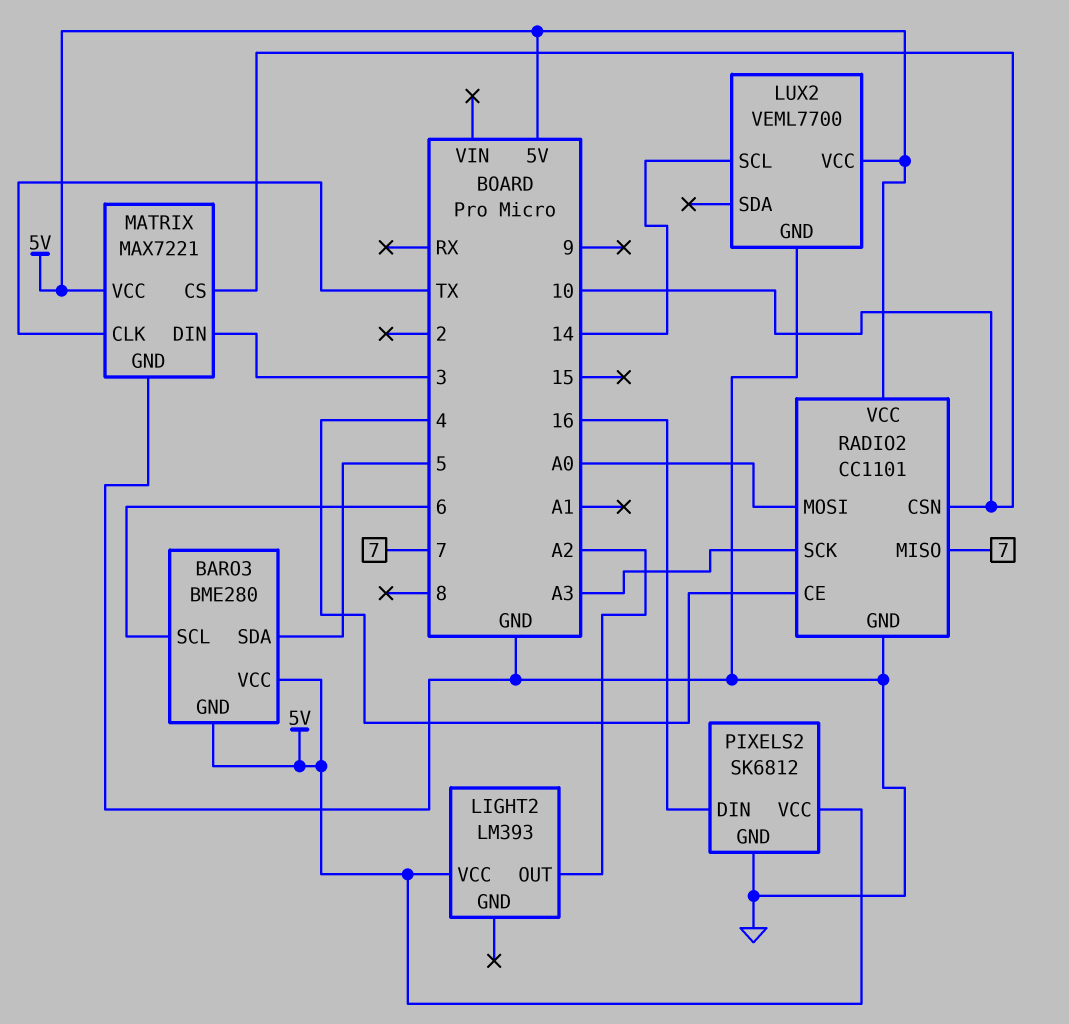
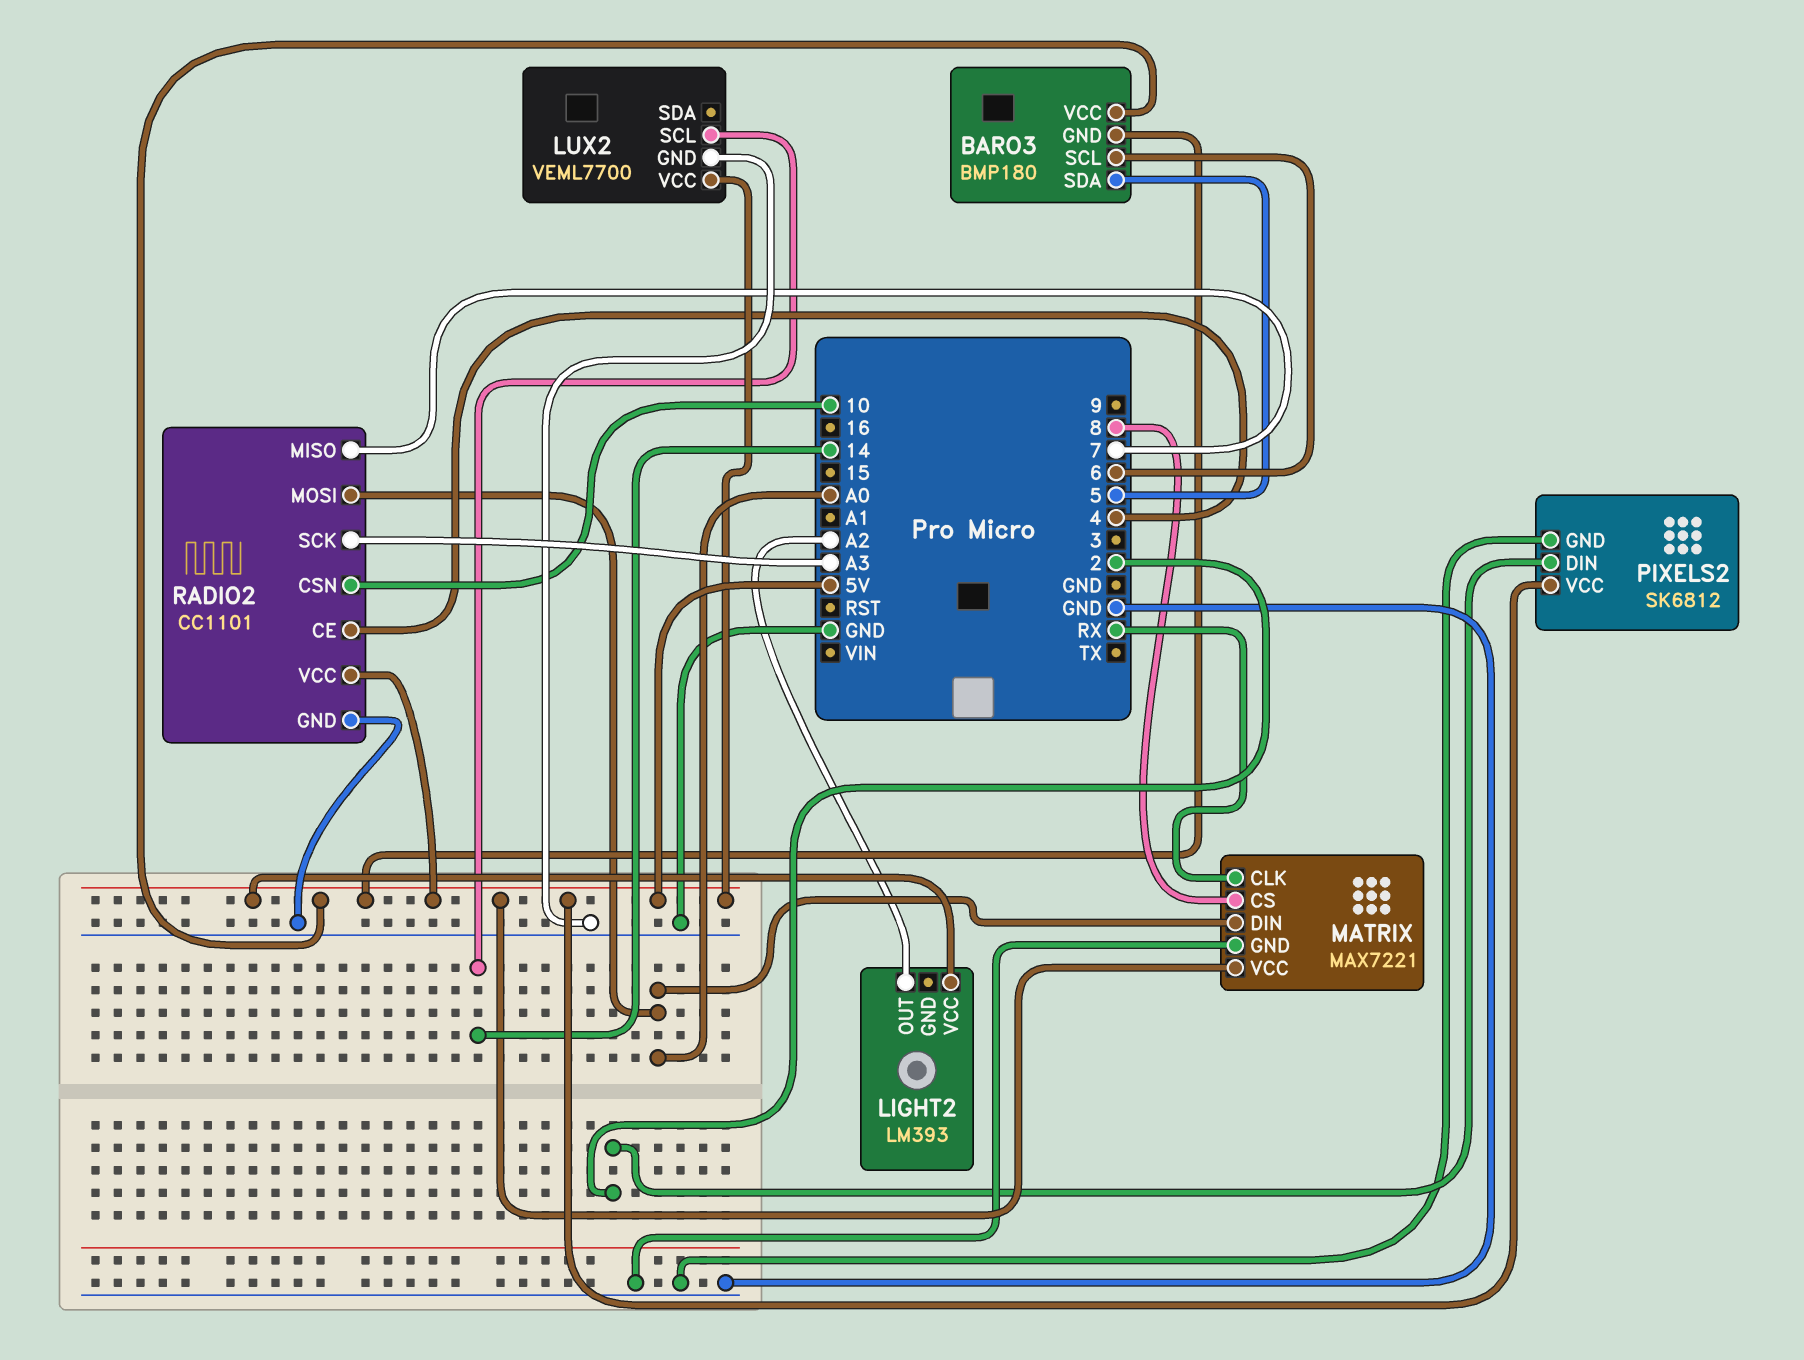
BARO3: BME280 -> BMP180
MATRIX pin CLK: TX -> RX
MATRIX pin CS: 10 -> 8
MATRIX pin DIN: 3 -> A0
PIXELS2 pin DIN: 16 -> 2

